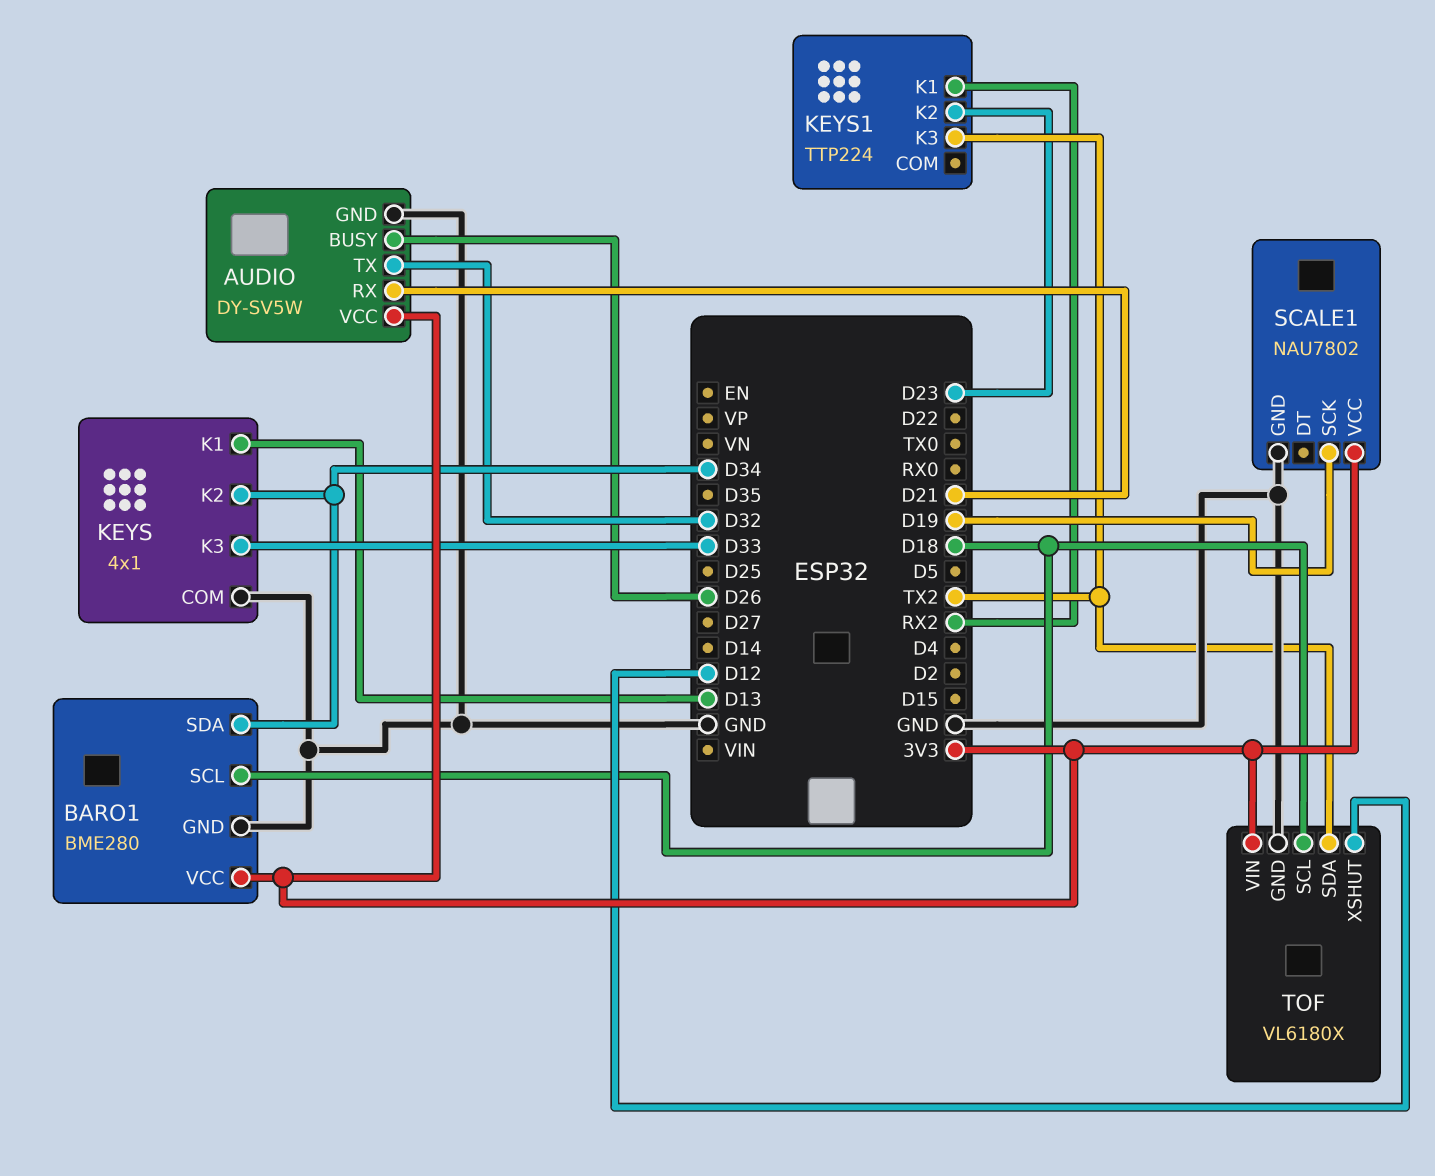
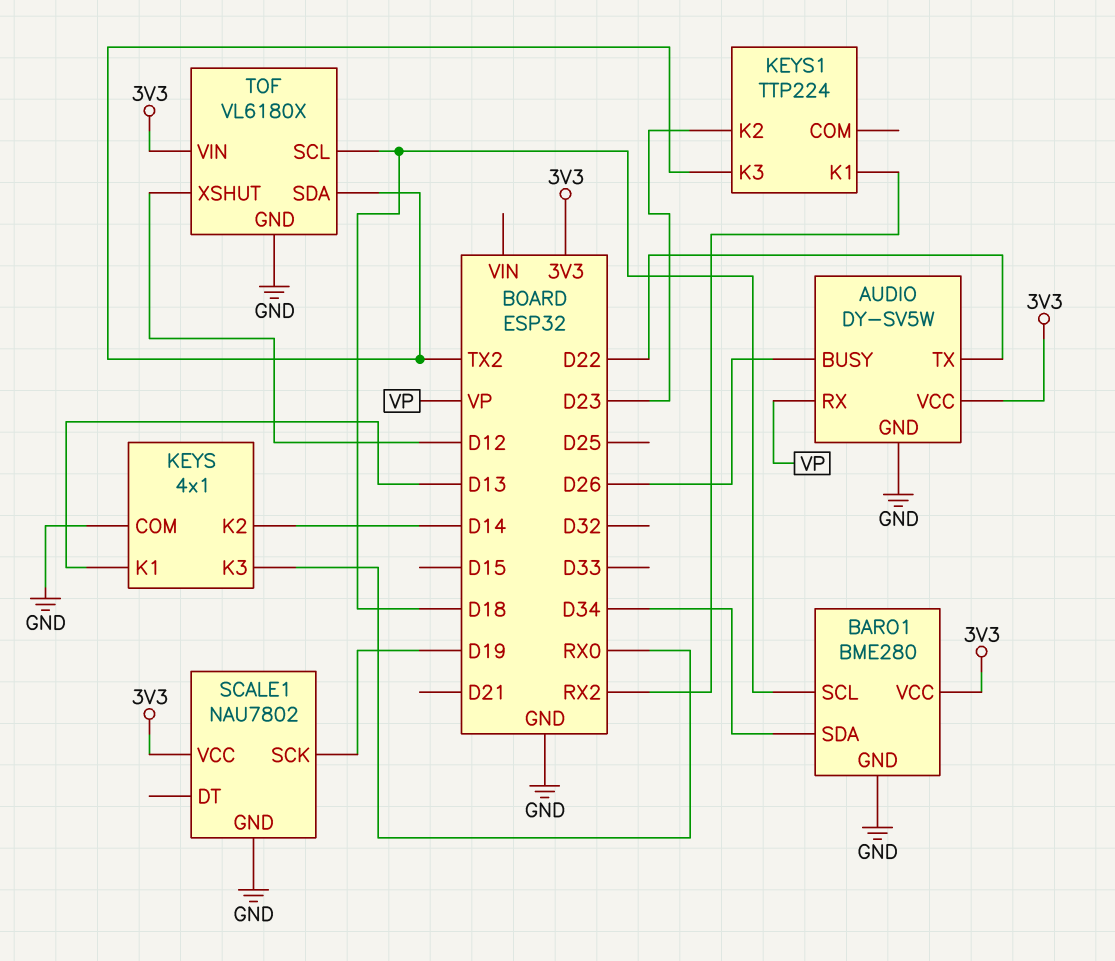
AUDIO pin RX: D21 -> VP
AUDIO pin TX: D32 -> D22
KEYS pin K2: D34 -> D14
KEYS pin K3: D33 -> RX0

